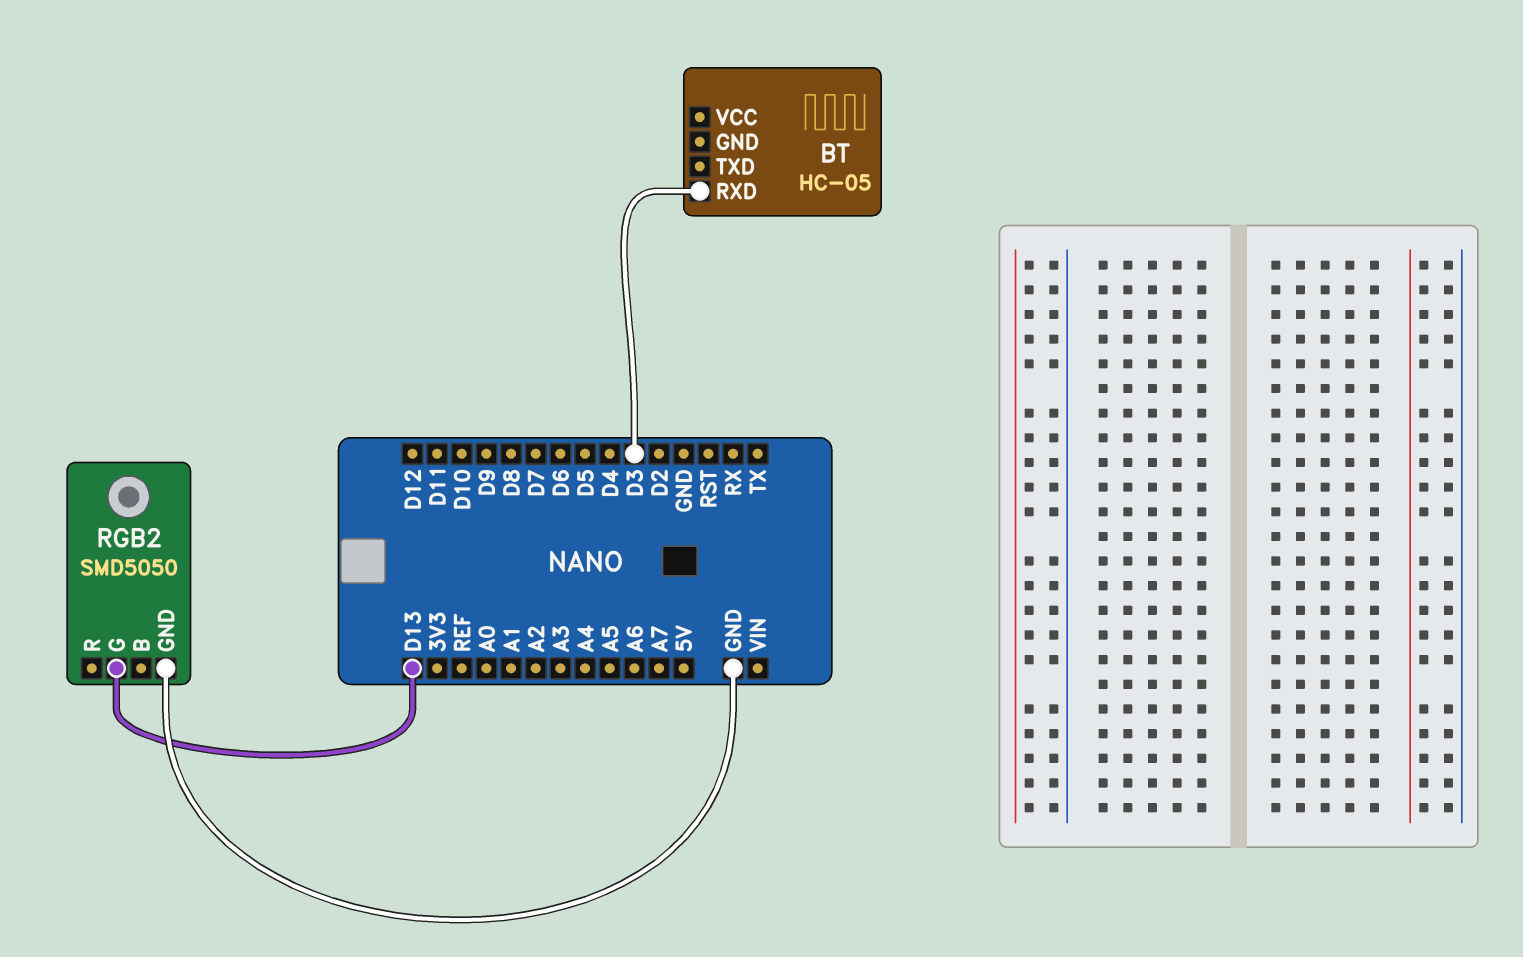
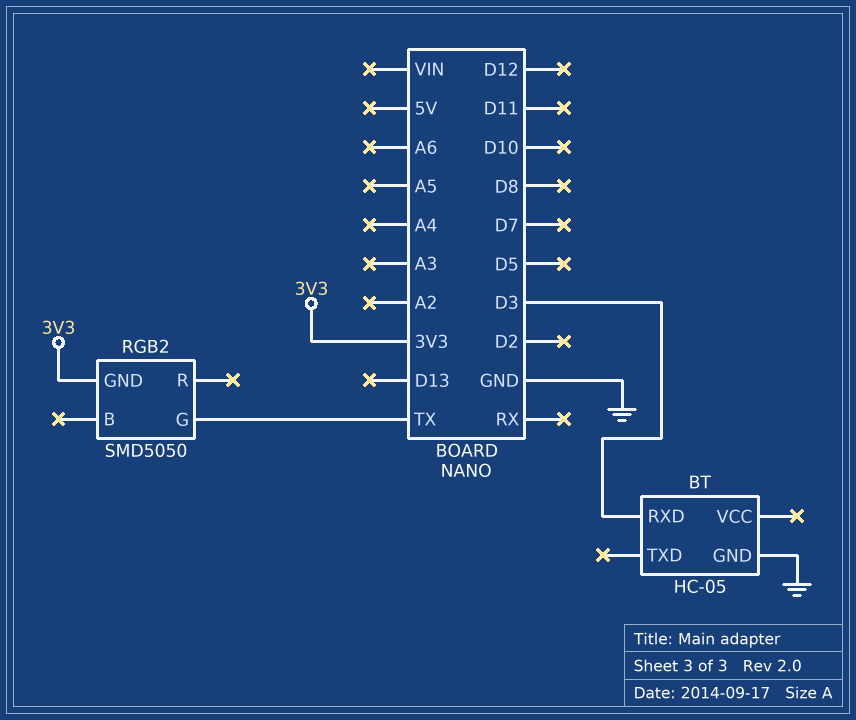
BT pin GND: none -> GND
RGB2 pin G: D13 -> TX
RGB2 pin GND: GND -> 3V3

